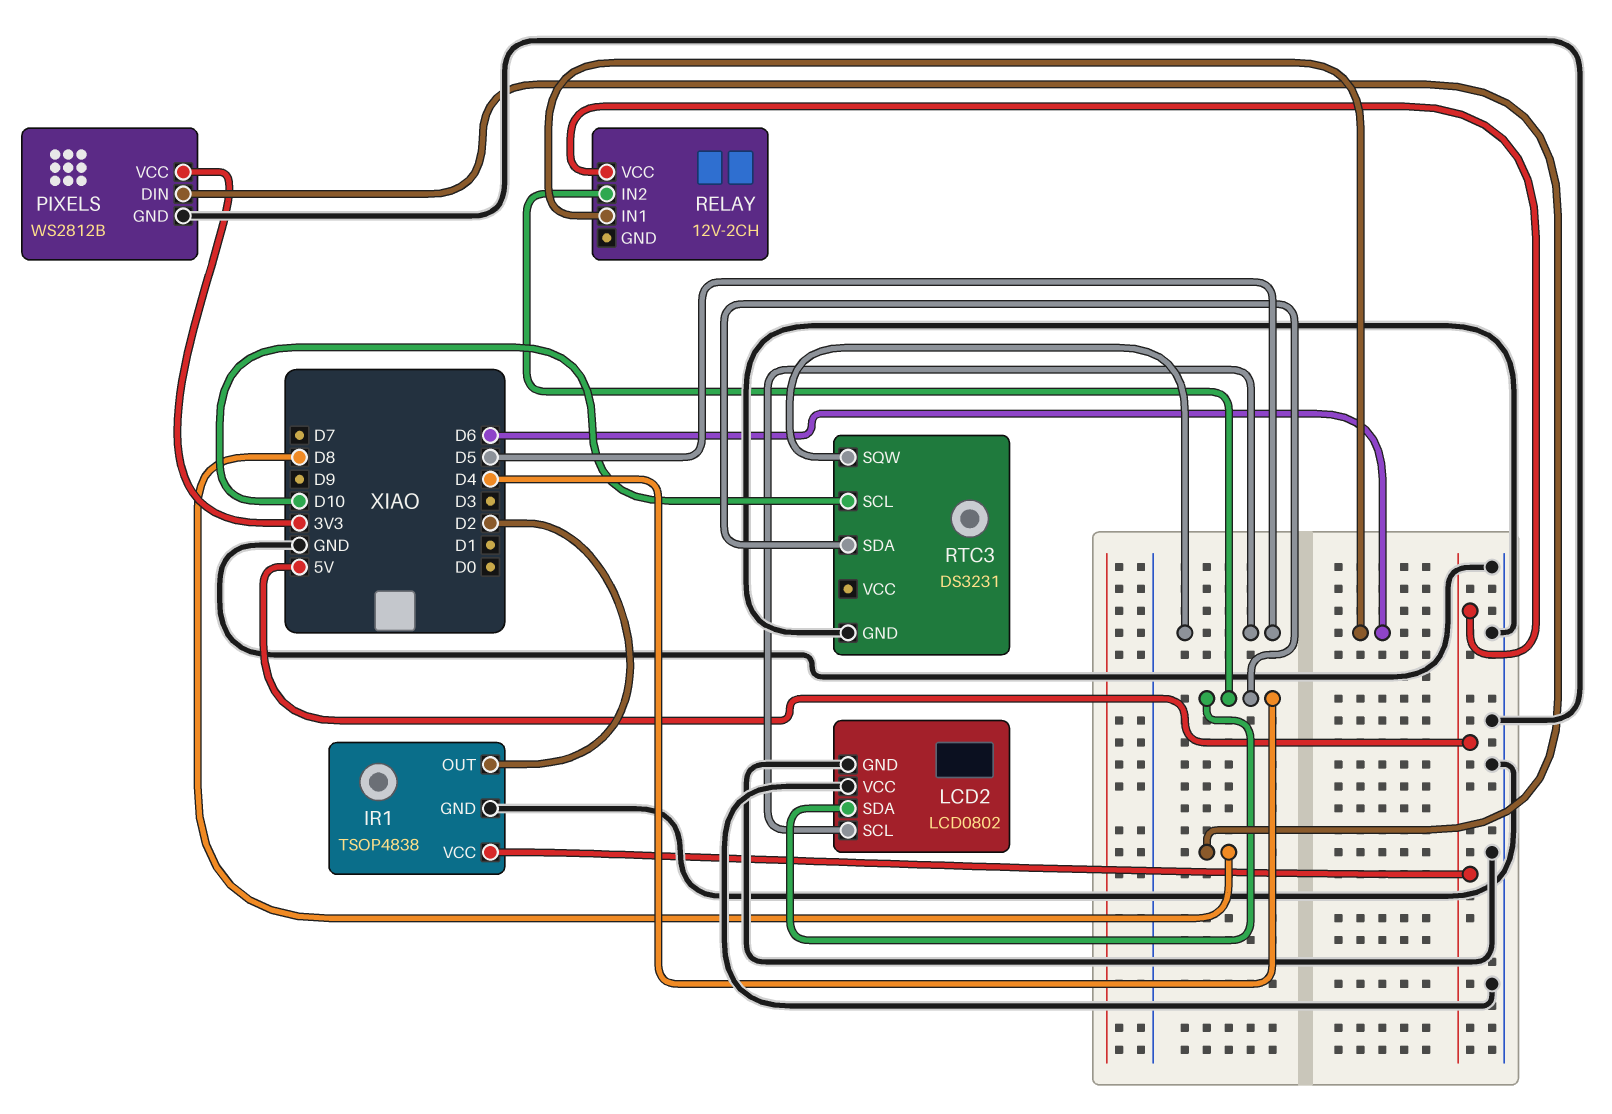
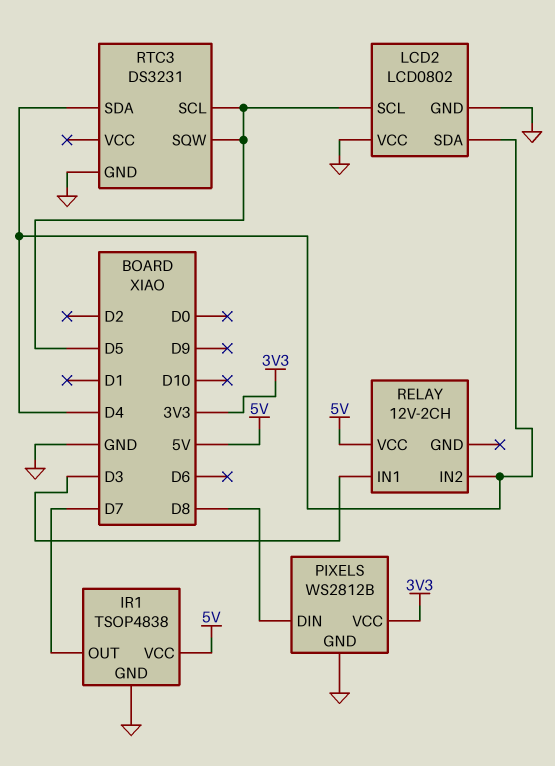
IR1 pin OUT: D2 -> D7
RELAY pin IN1: D6 -> D3
RTC3 pin SCL: D10 -> D5

